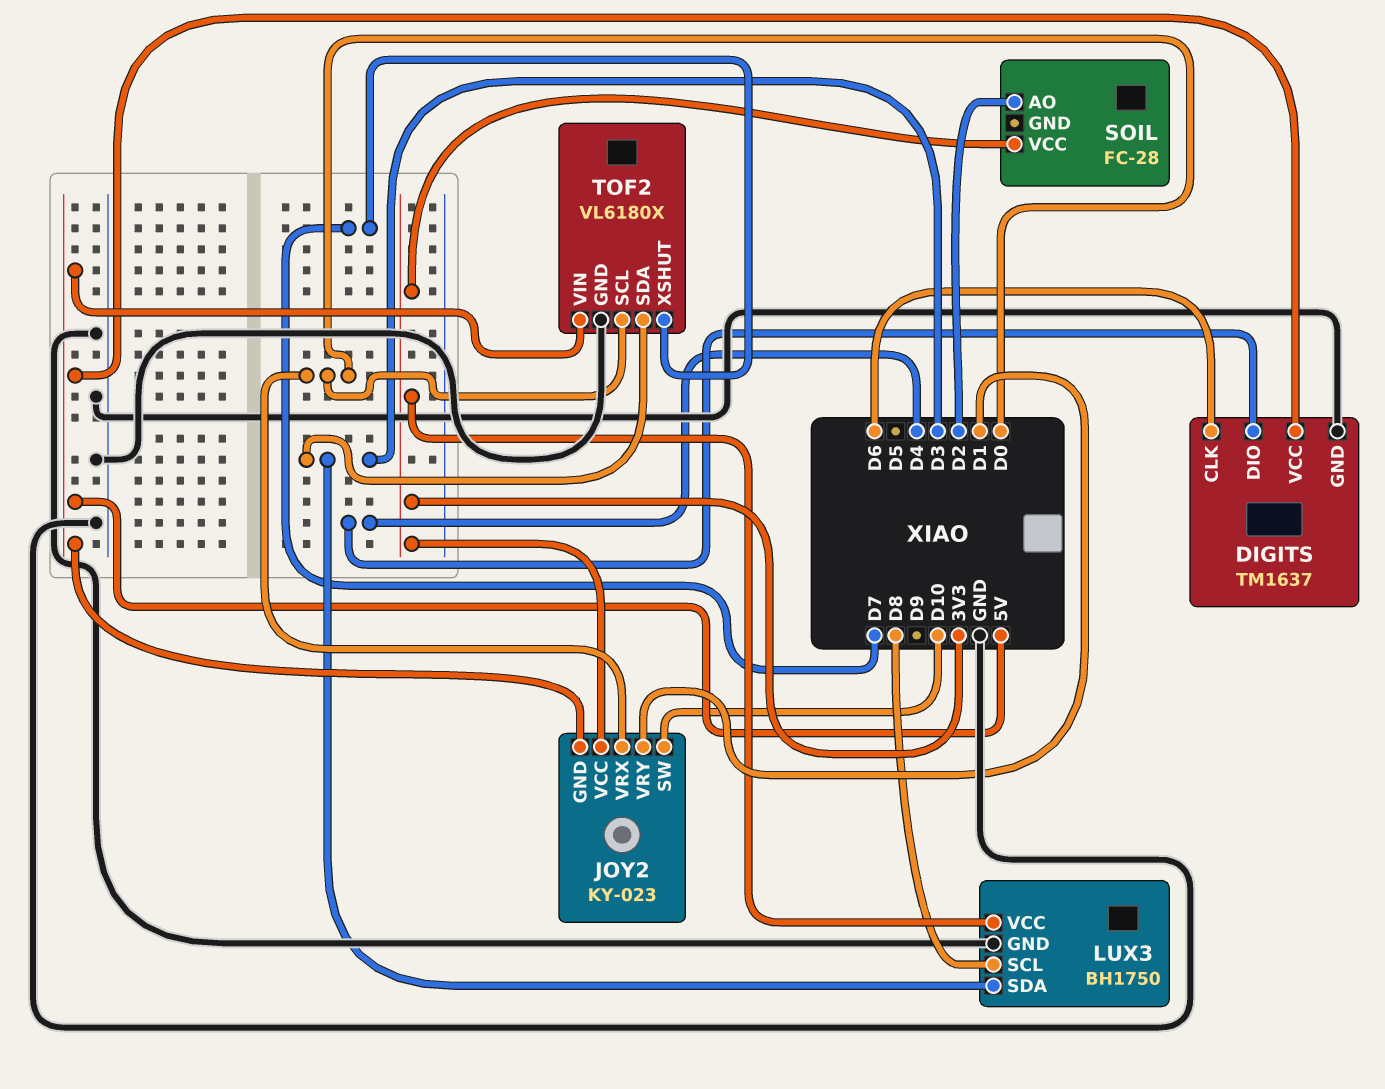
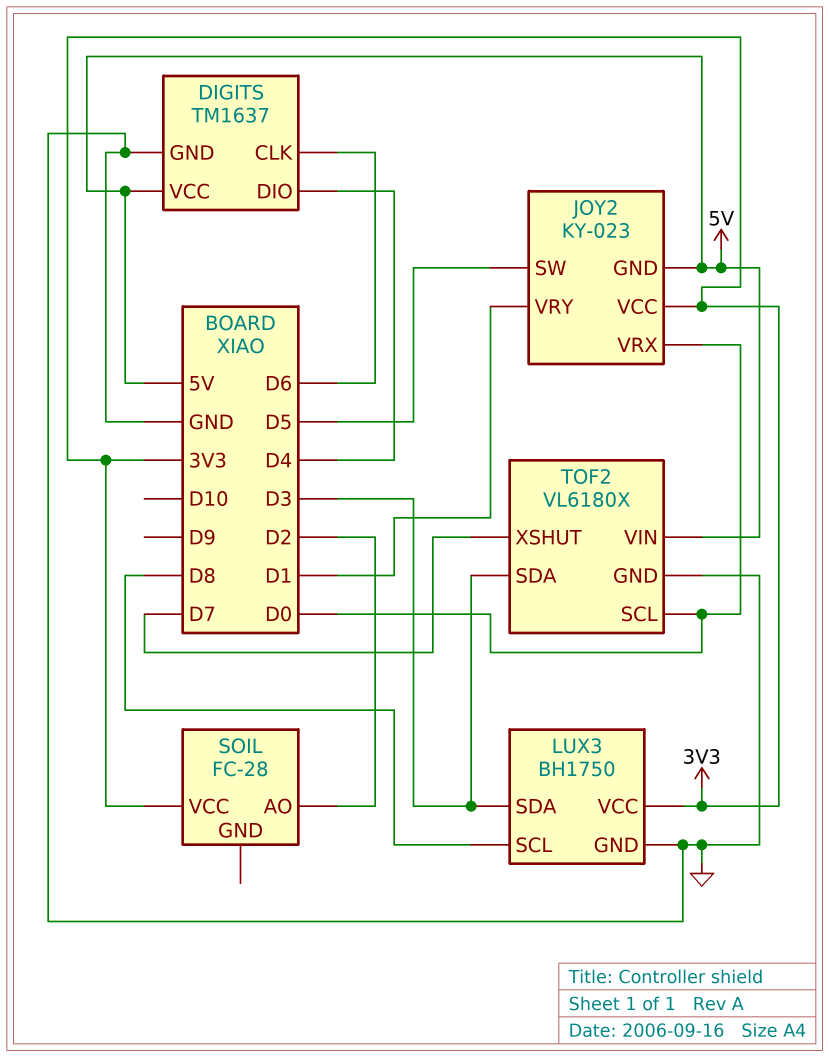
JOY2 pin SW: D10 -> D5

